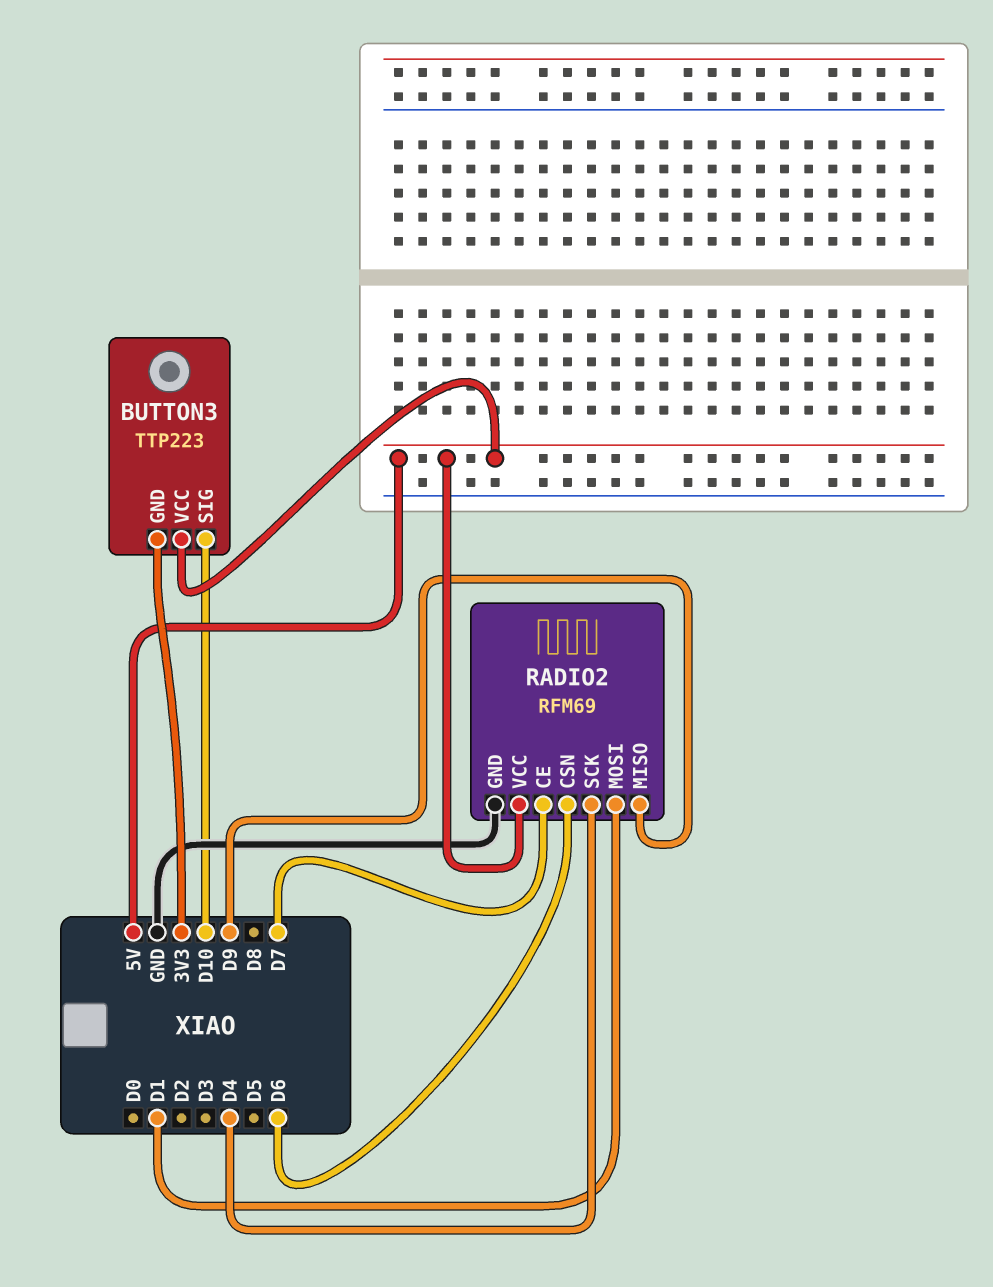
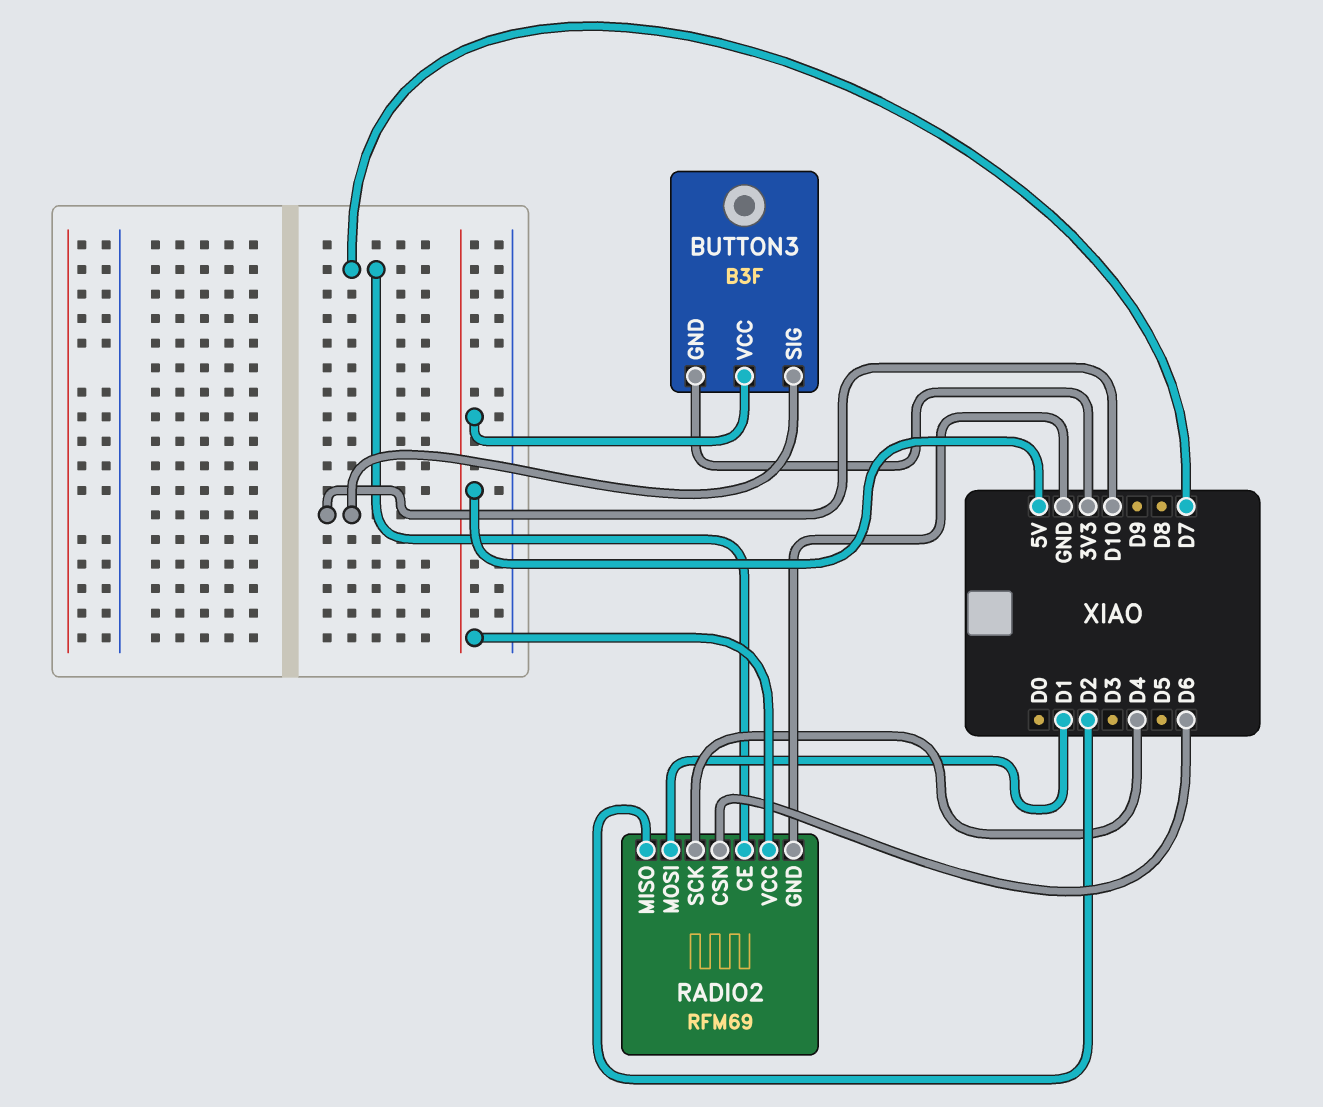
BUTTON3: TTP223 -> B3F
RADIO2 pin MISO: D9 -> D2

